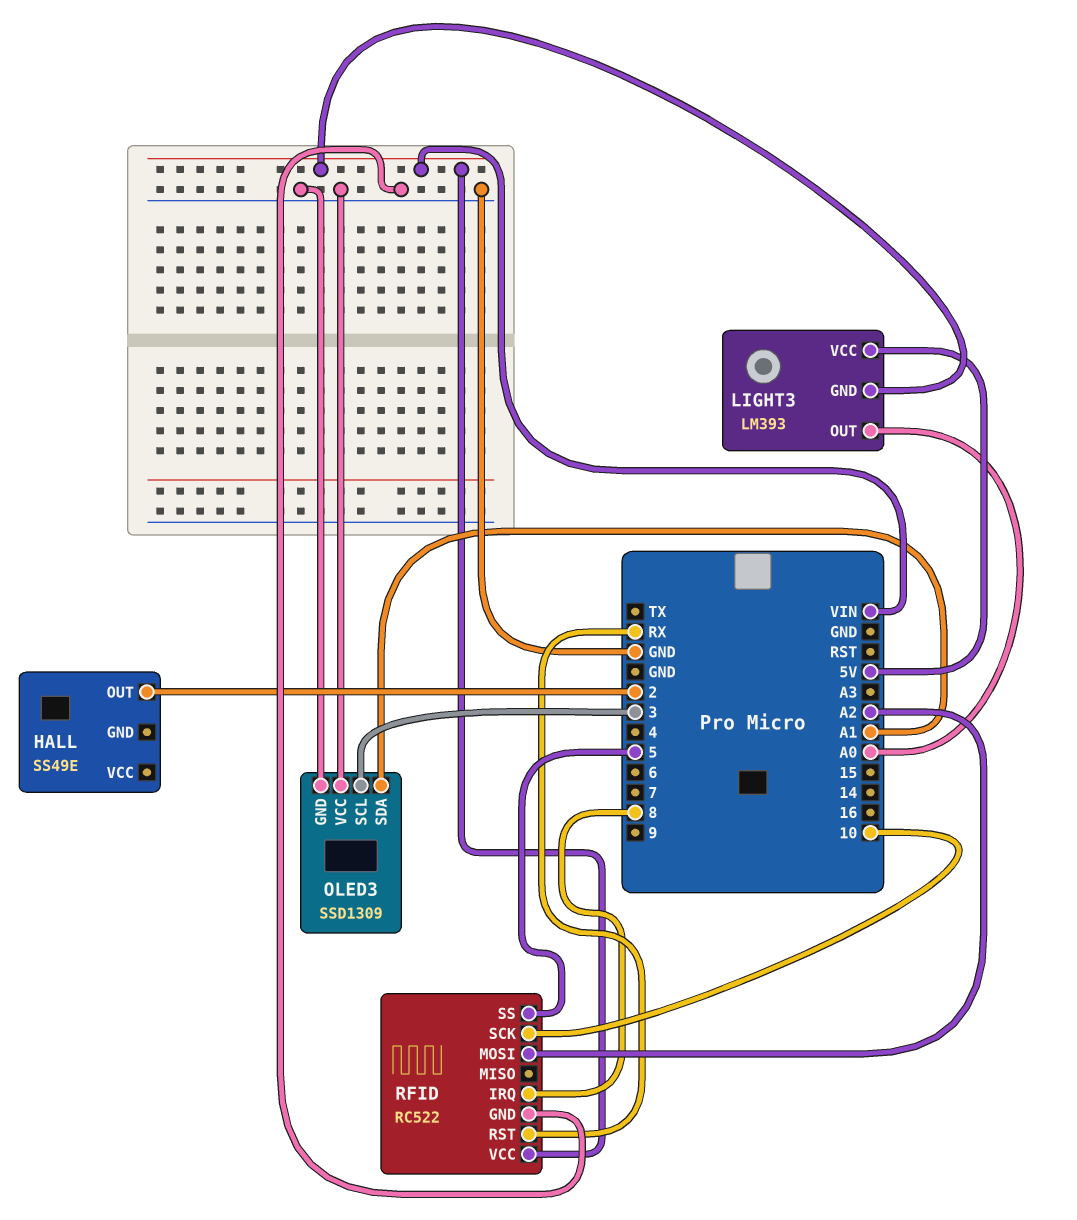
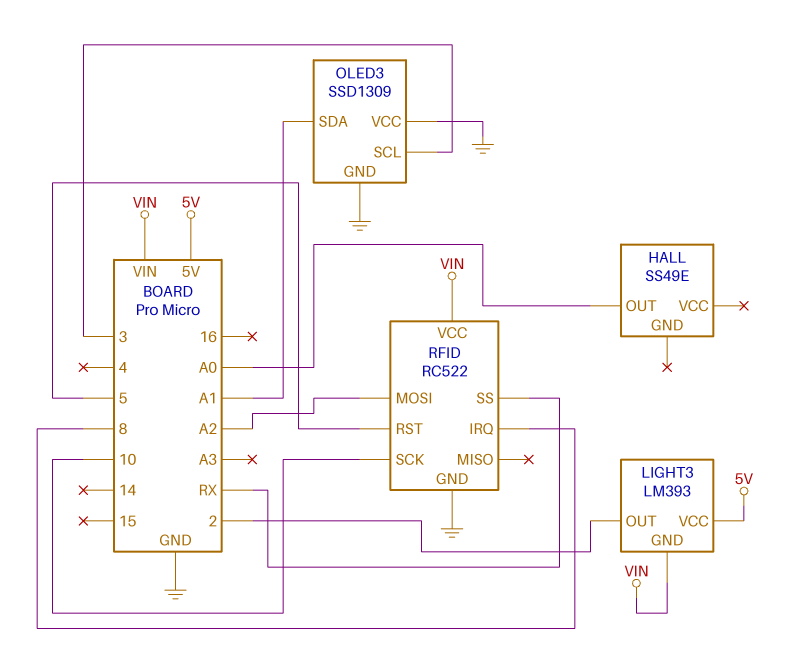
HALL pin OUT: 2 -> A0
LIGHT3 pin OUT: A0 -> 2
RFID pin RST: RX -> 5
RFID pin SS: 5 -> RX

